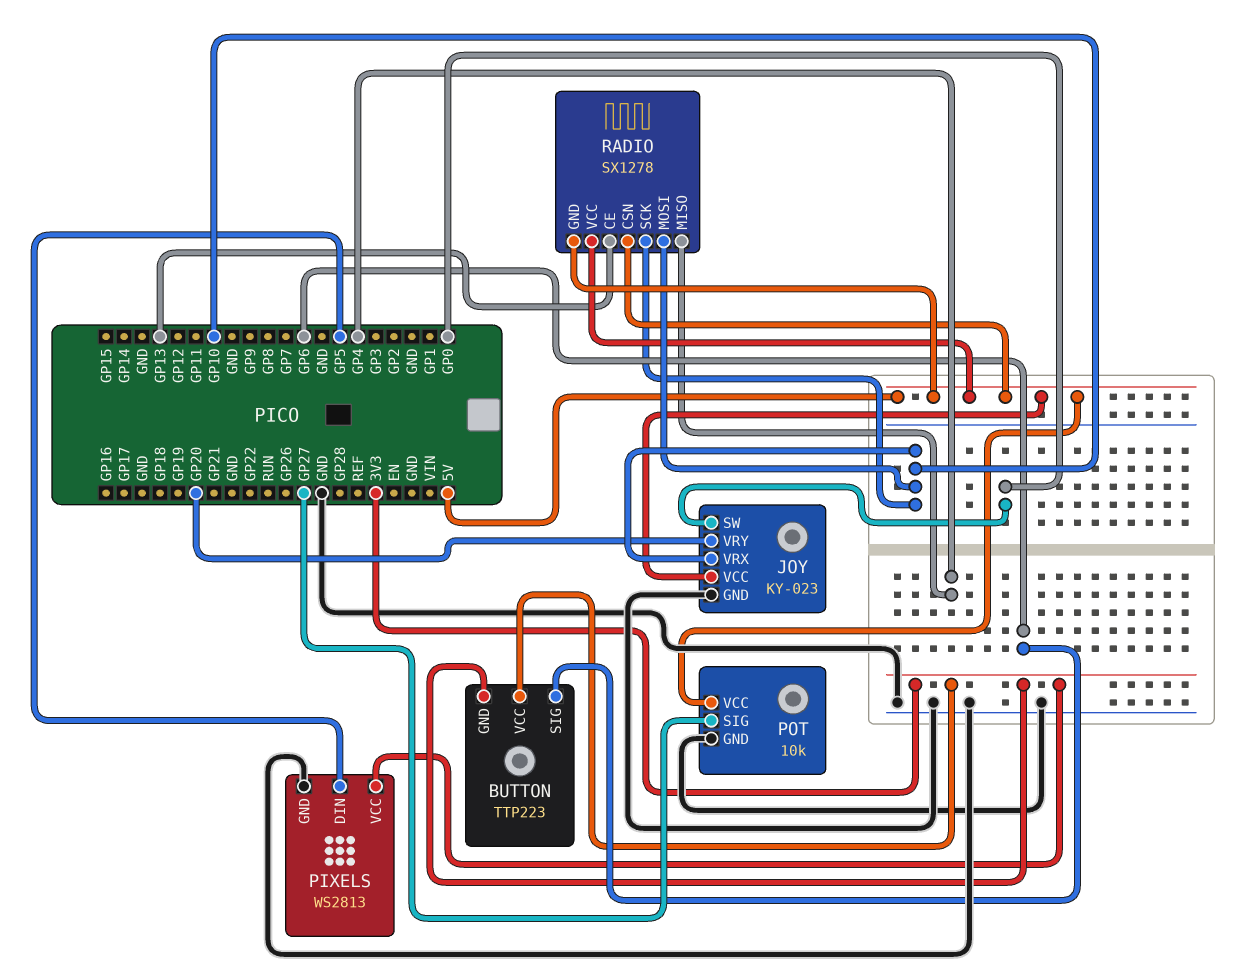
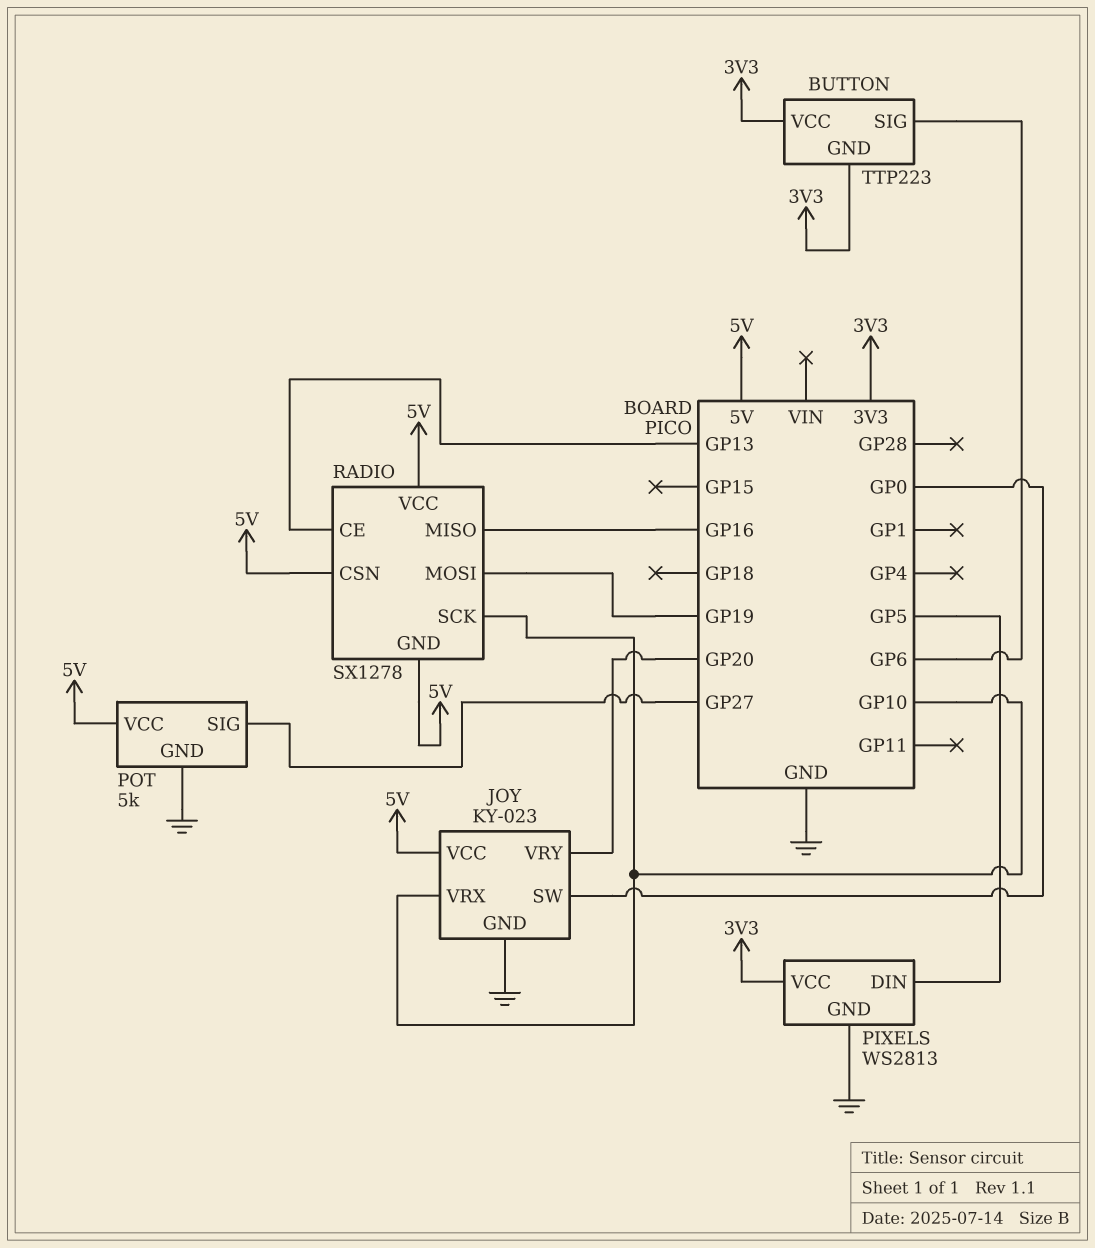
POT: 10k -> 5k
RADIO pin MISO: GP4 -> GP16
RADIO pin MOSI: GP10 -> GP19

